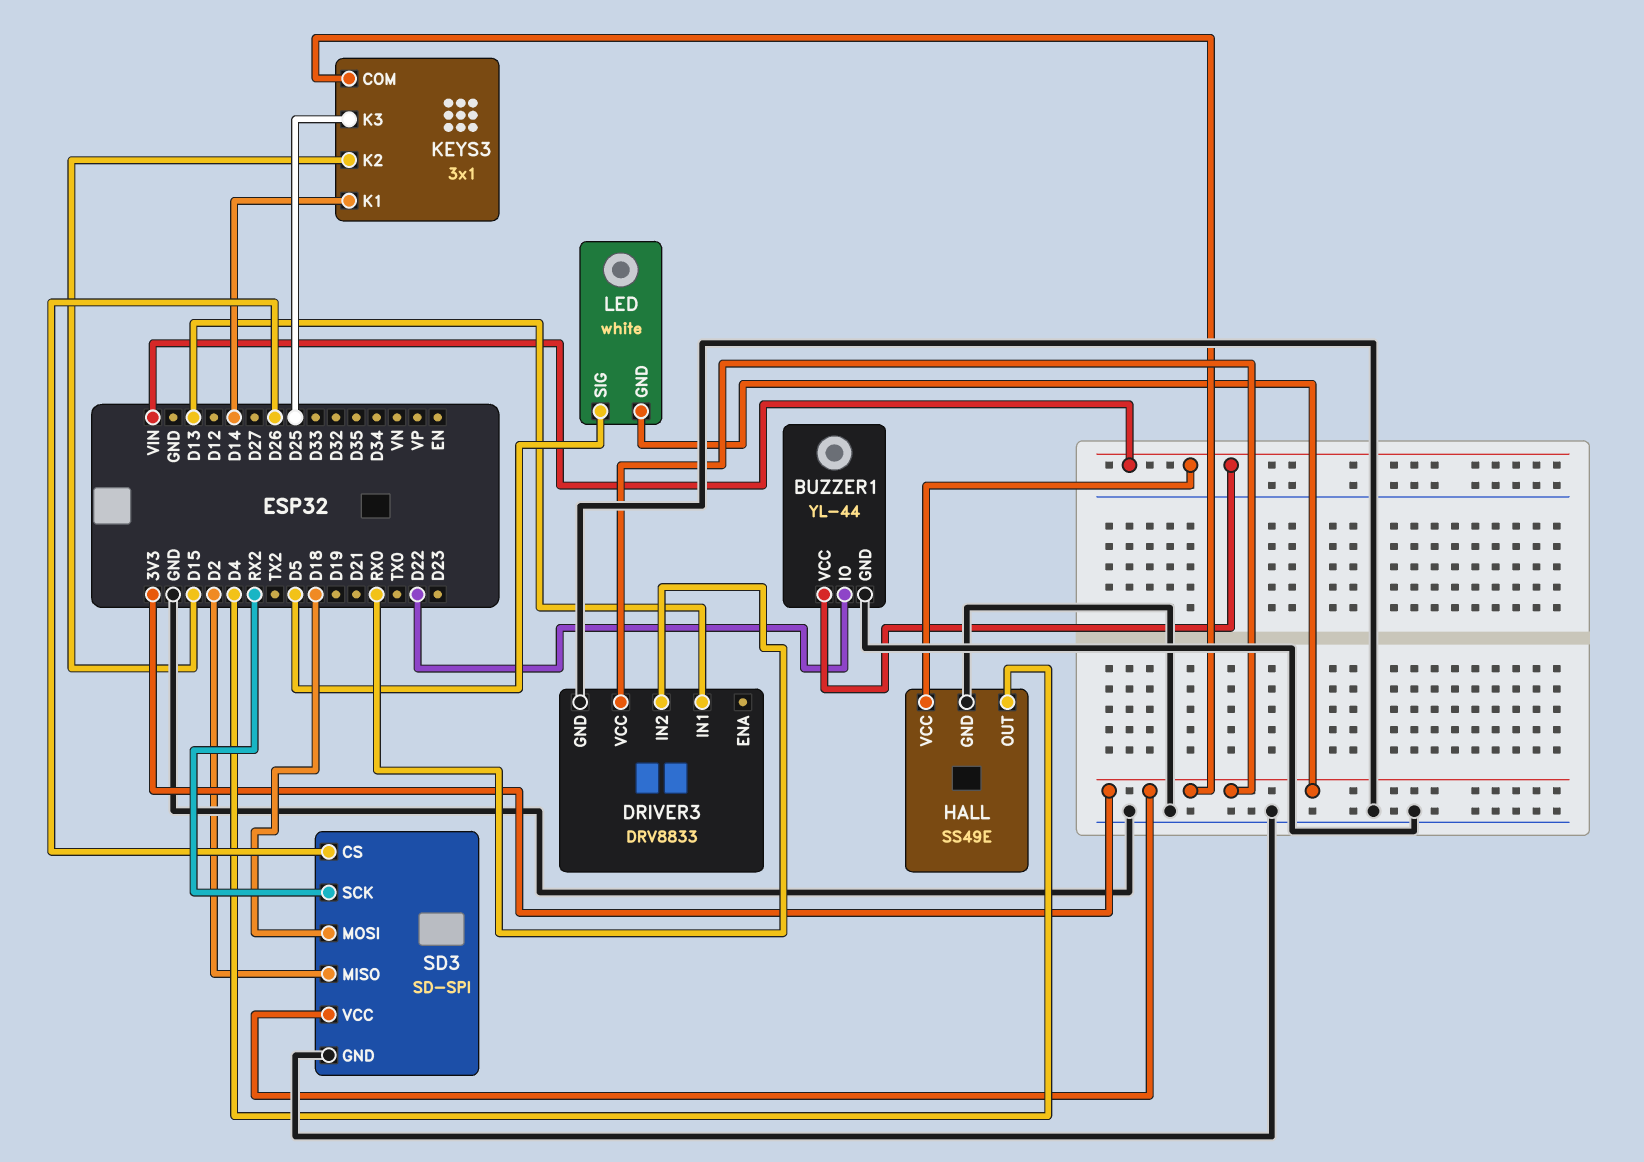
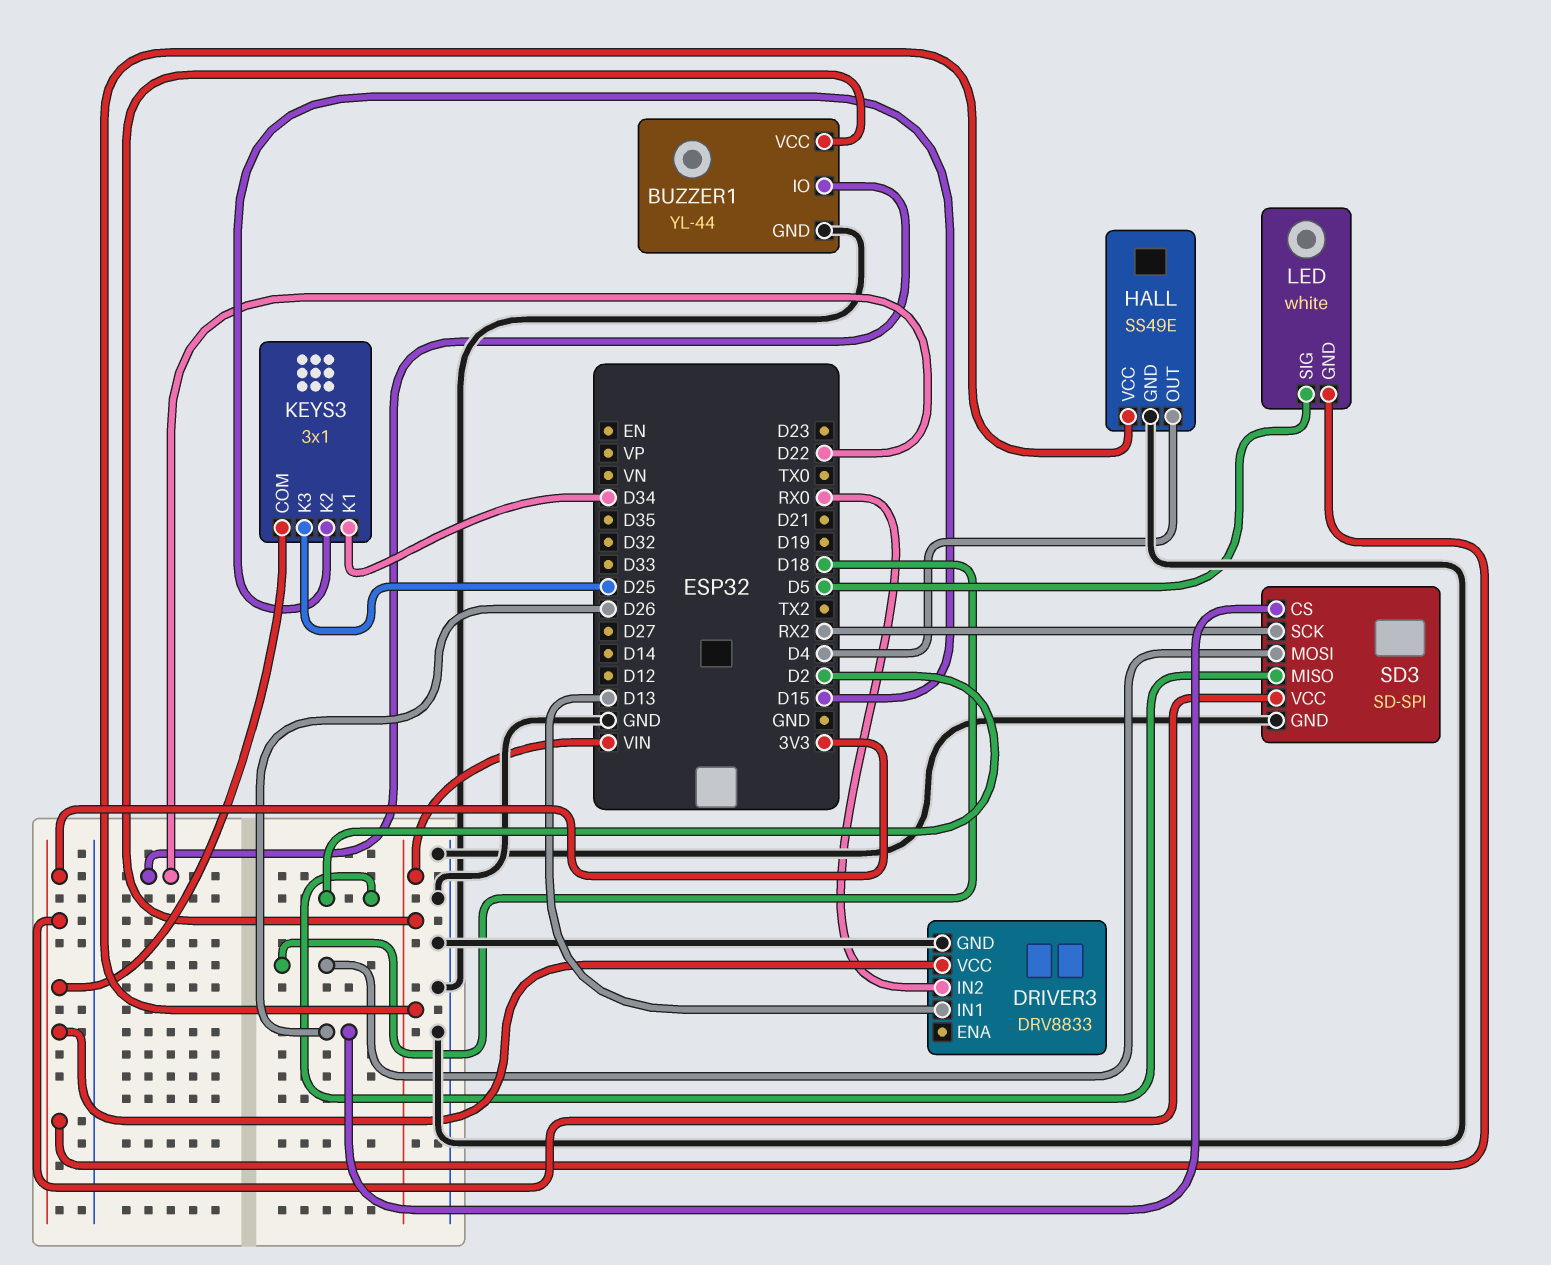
KEYS3 pin K1: D14 -> D34

